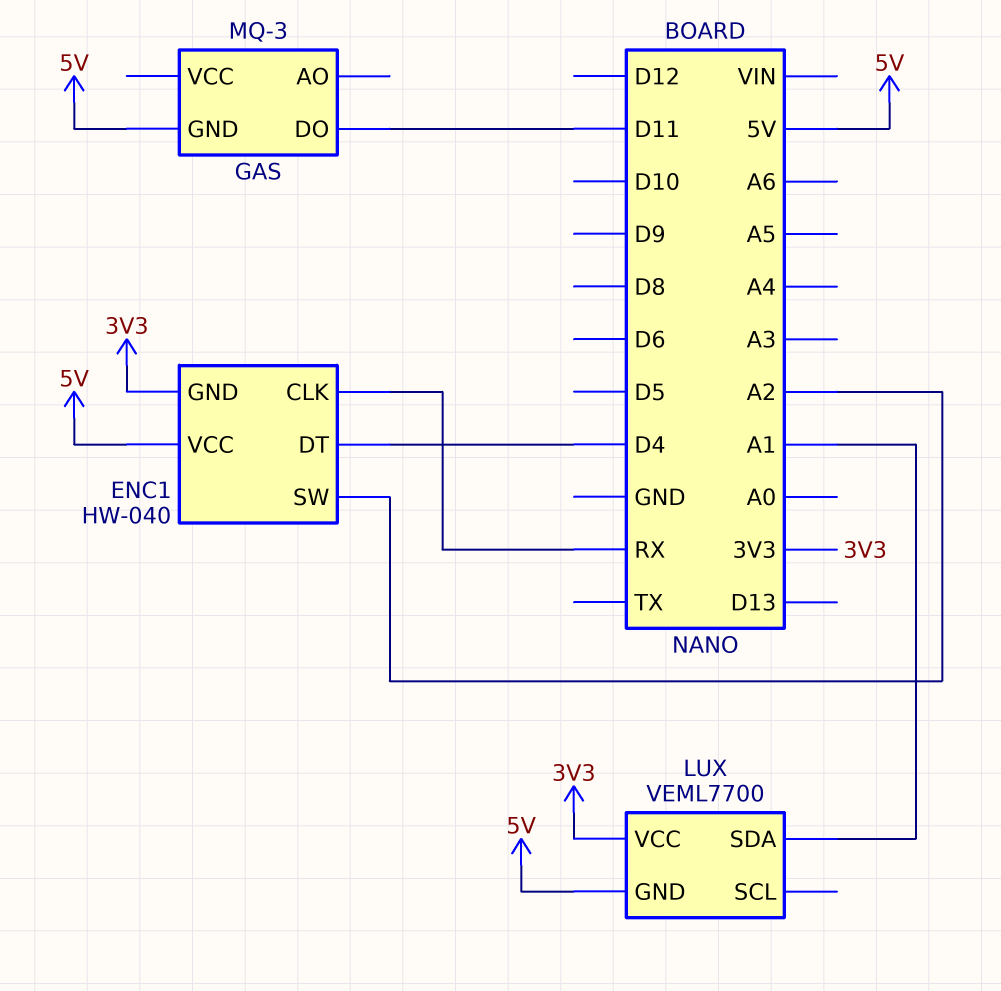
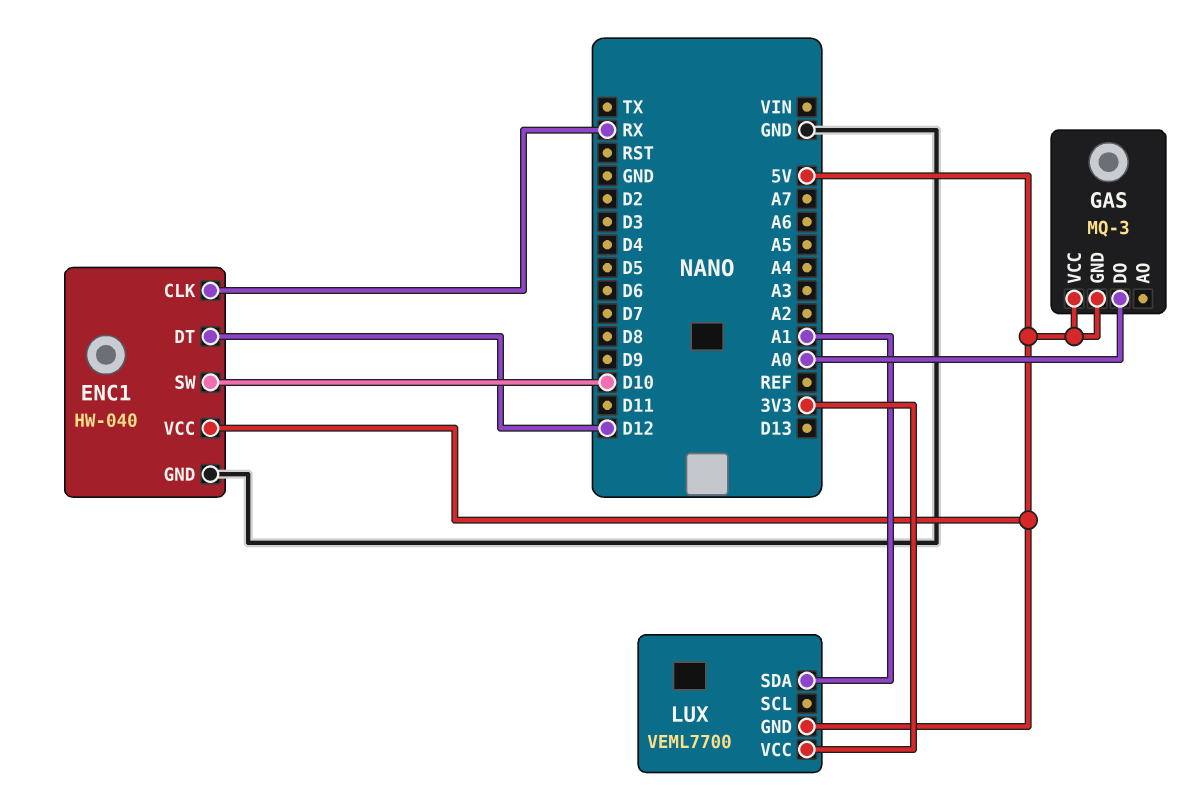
ENC1 pin DT: D4 -> D12
ENC1 pin GND: 3V3 -> GND
ENC1 pin SW: A2 -> D10
GAS pin DO: D11 -> A0
GAS pin VCC: none -> 5V

